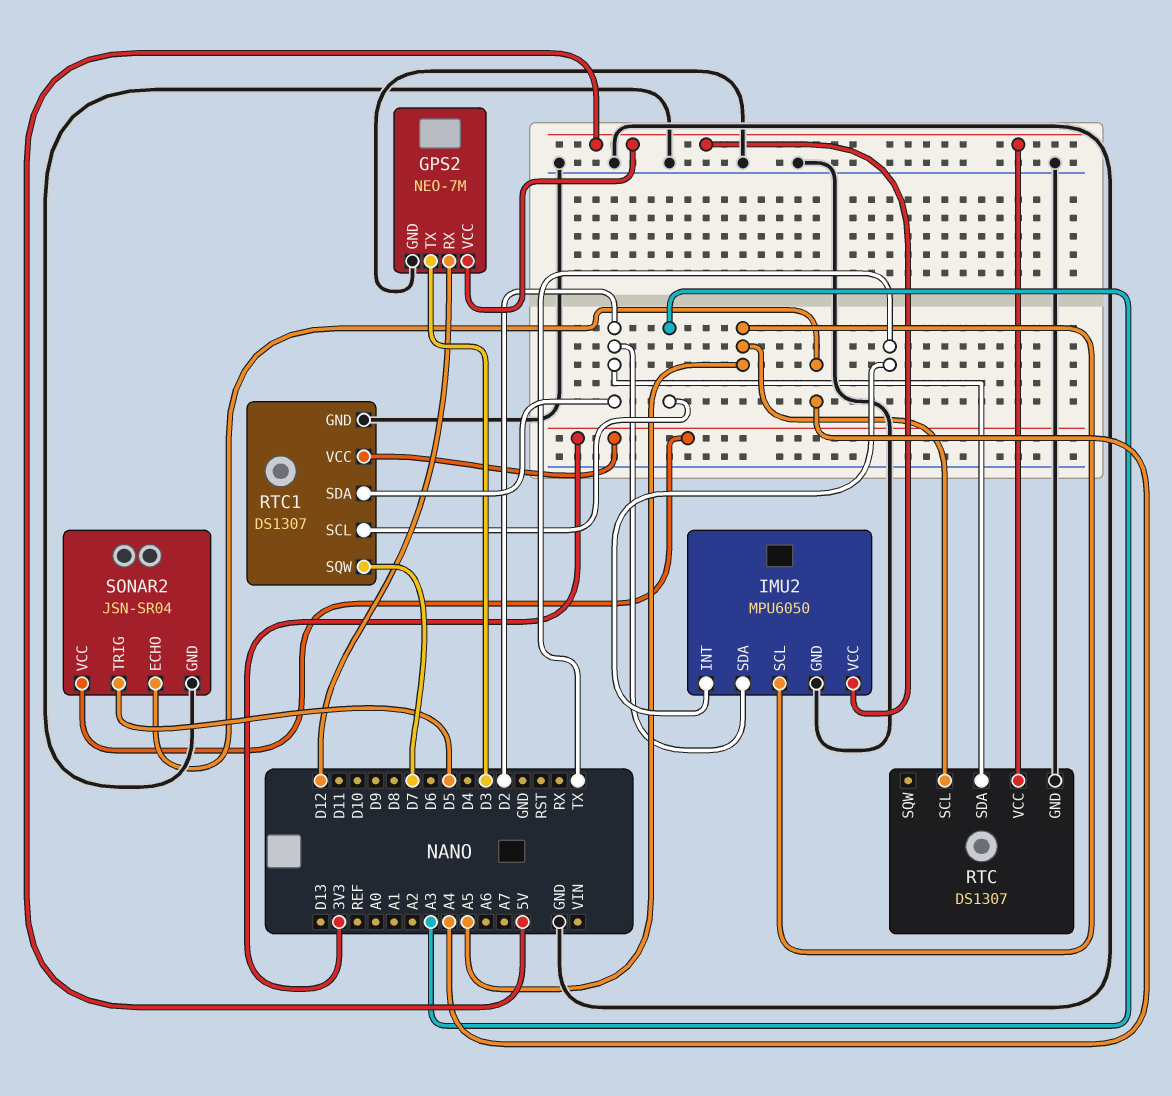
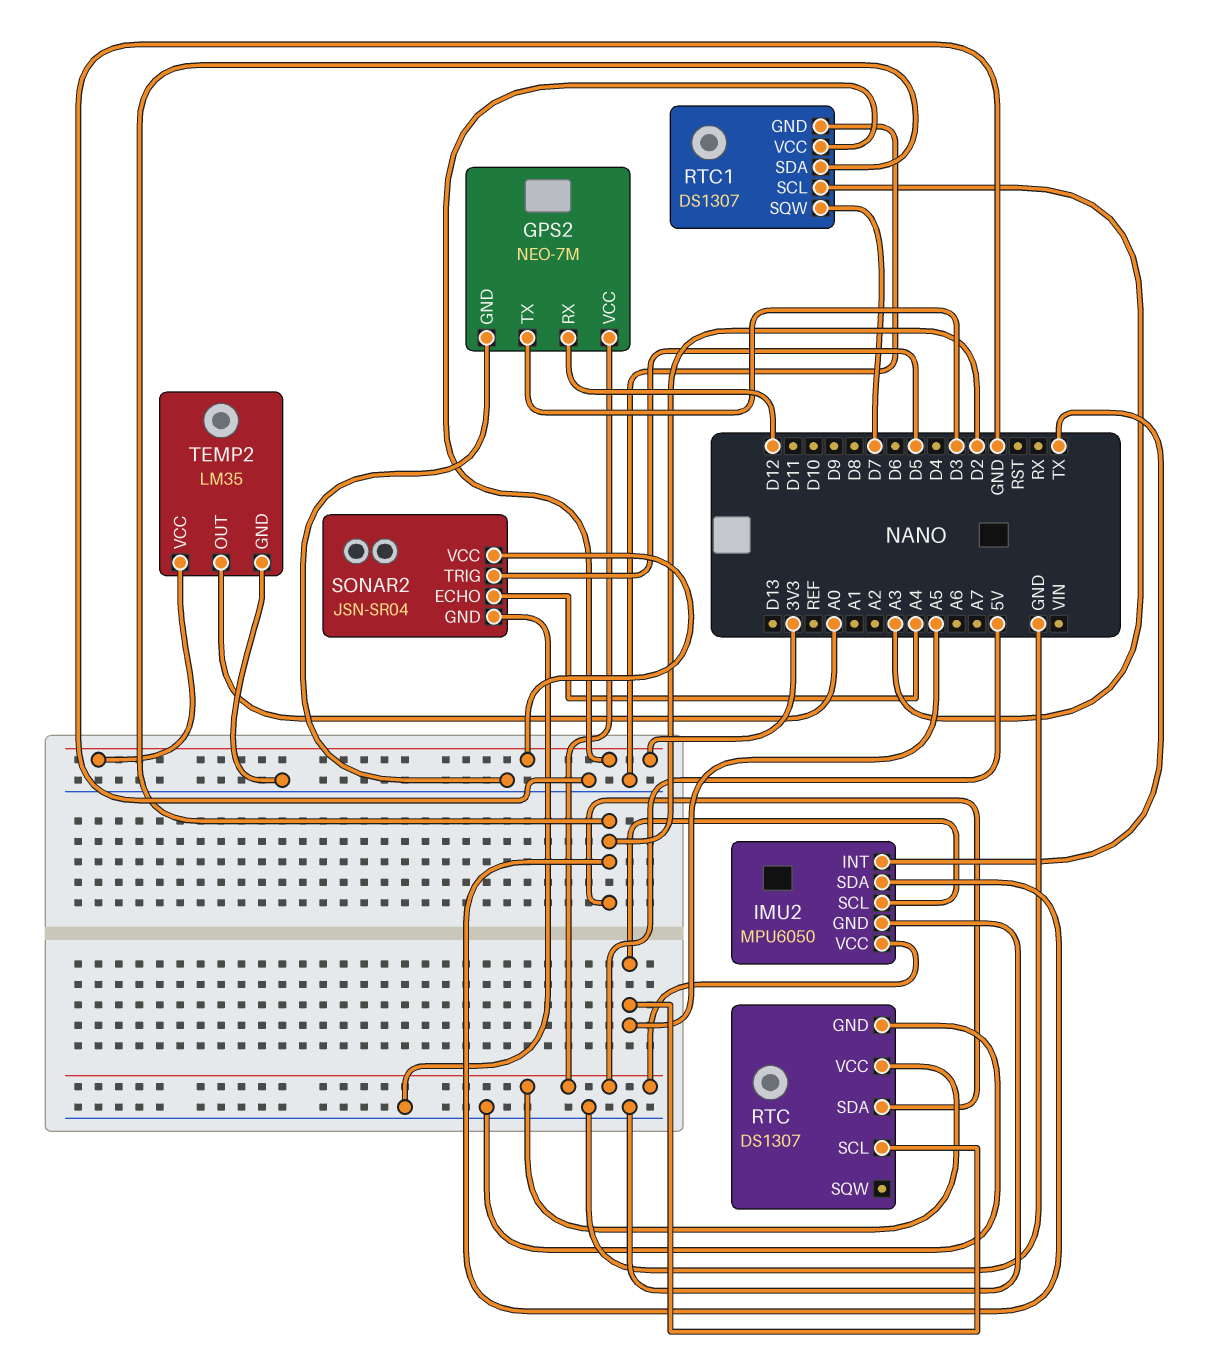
TEMP2: none -> LM35
TEMP2 pin GND: none -> GND
TEMP2 pin OUT: none -> A0
TEMP2 pin VCC: none -> 3V3

